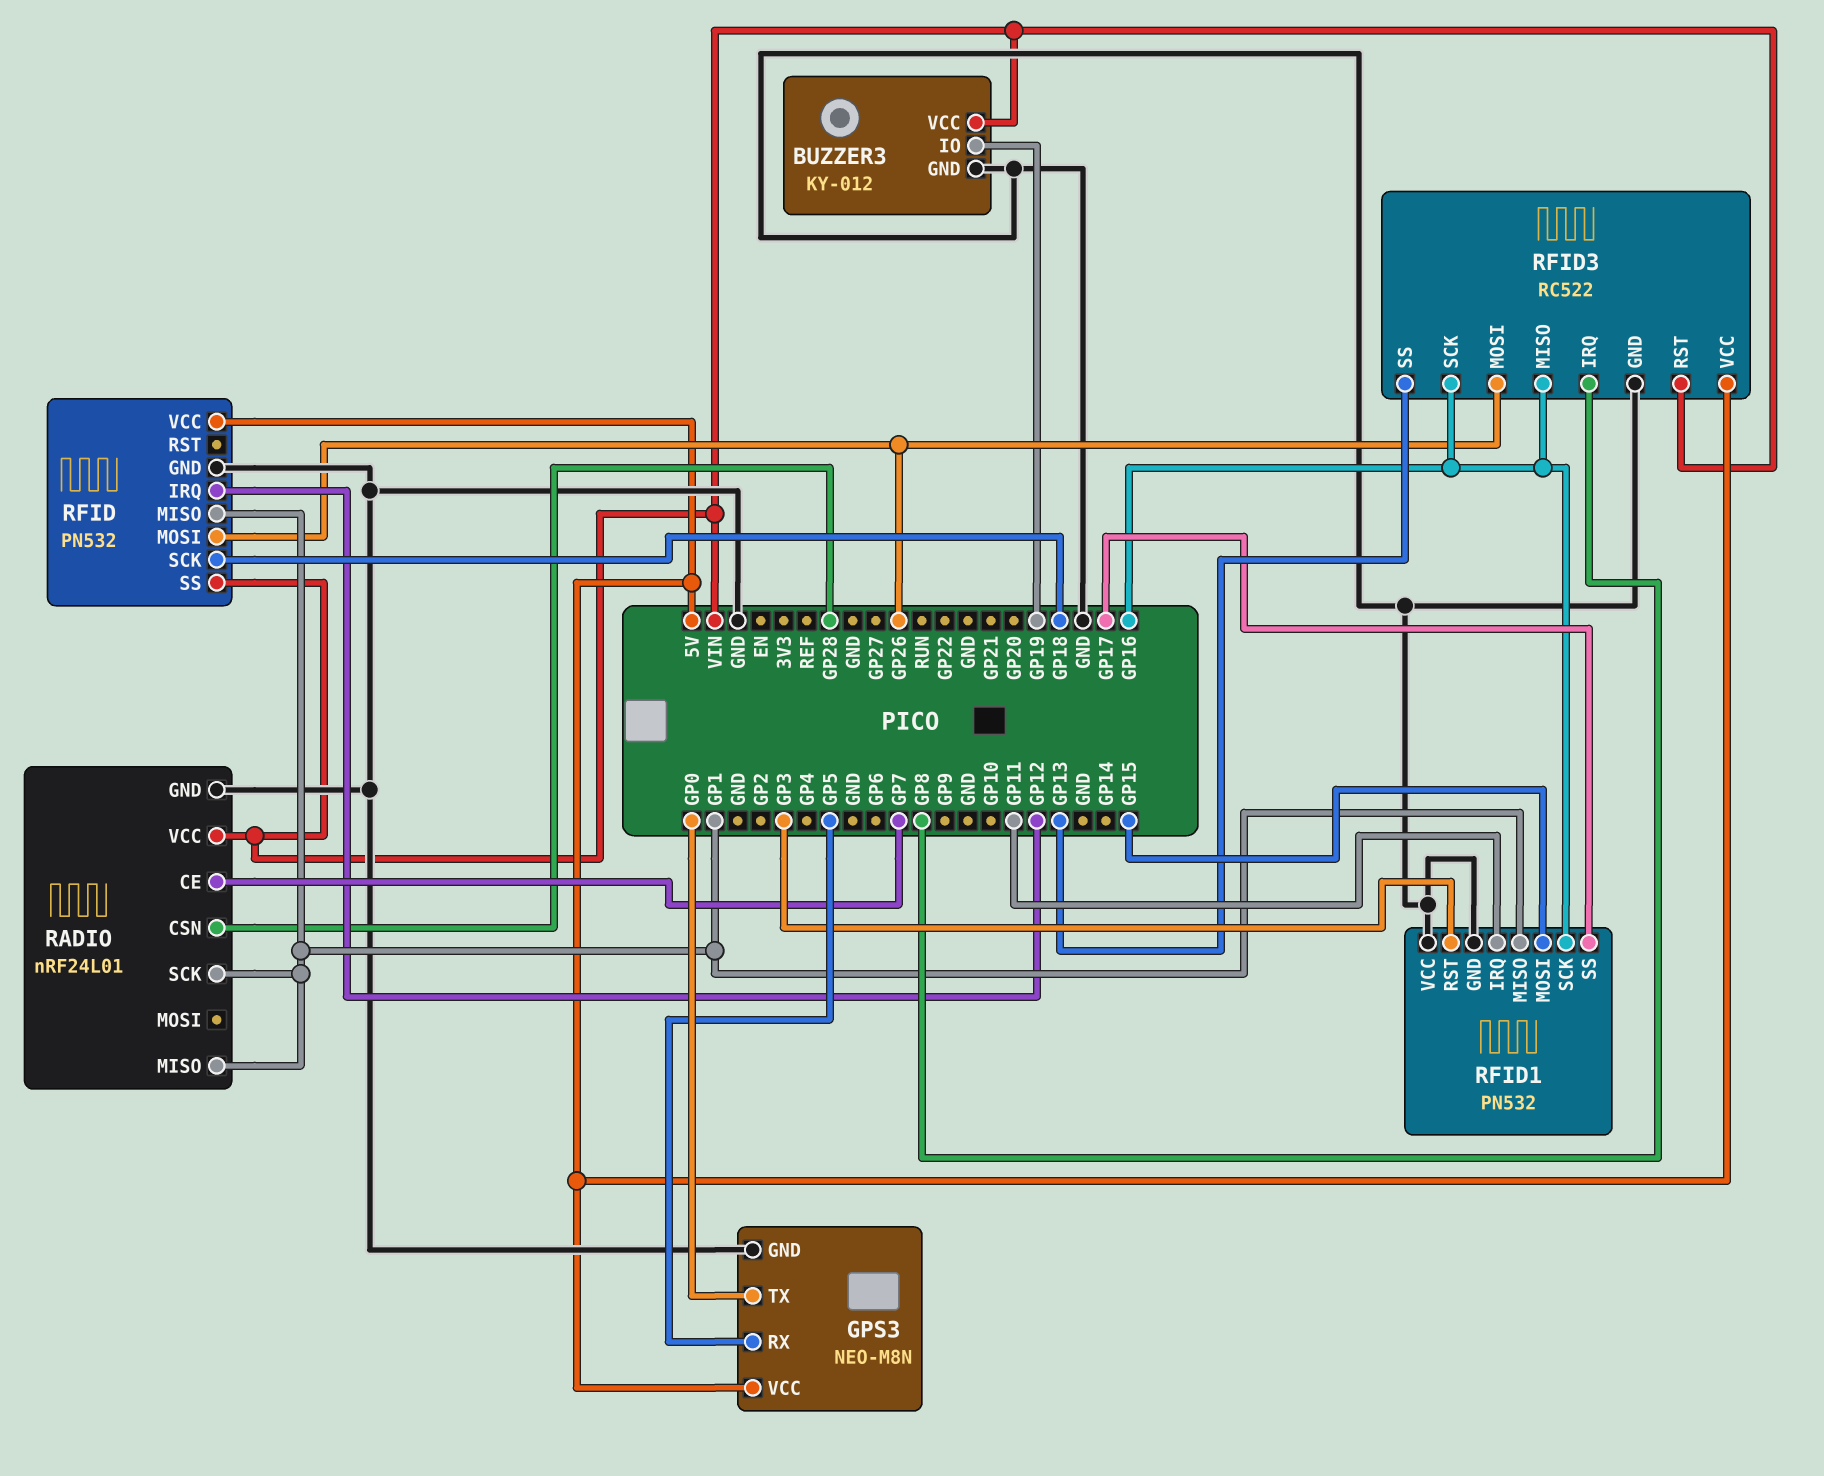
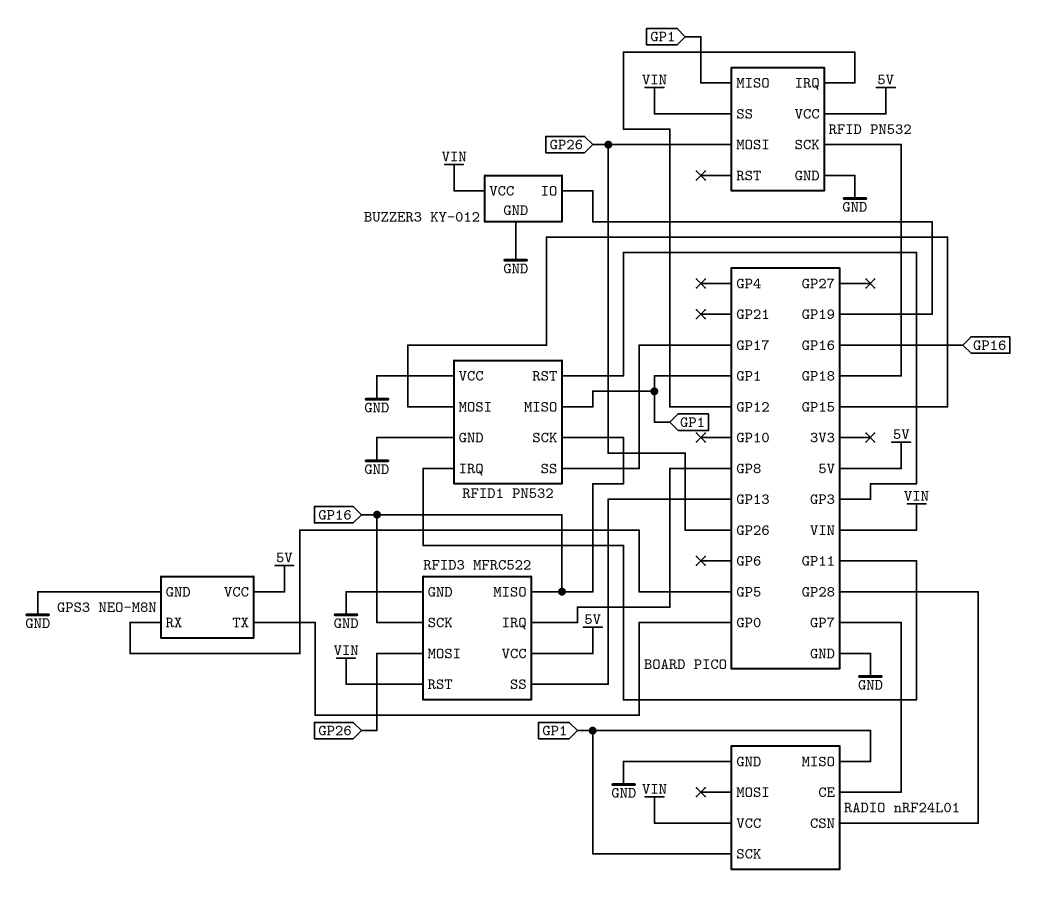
RFID3: RC522 -> MFRC522

